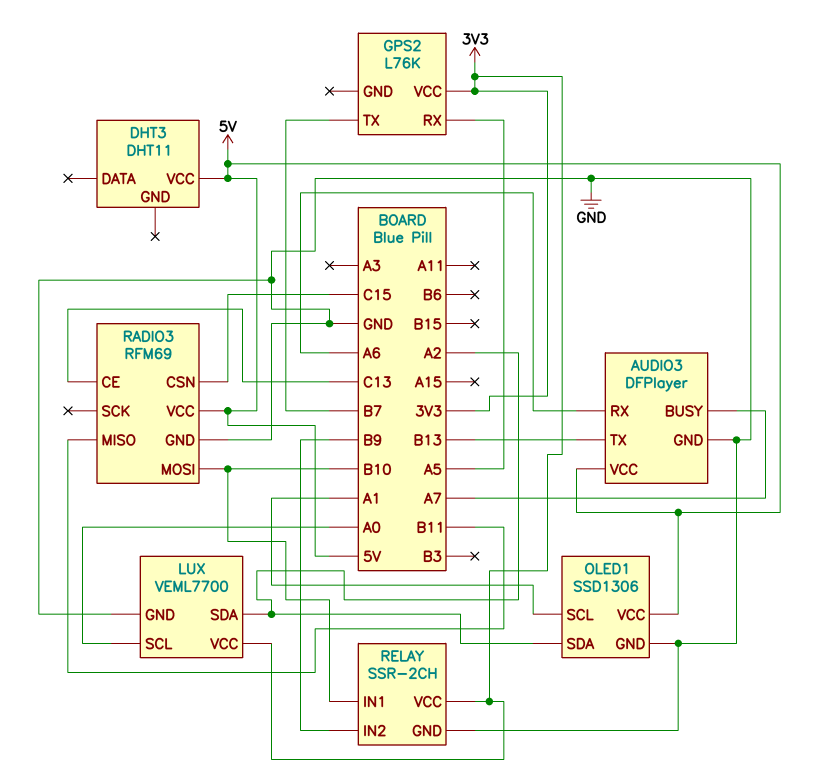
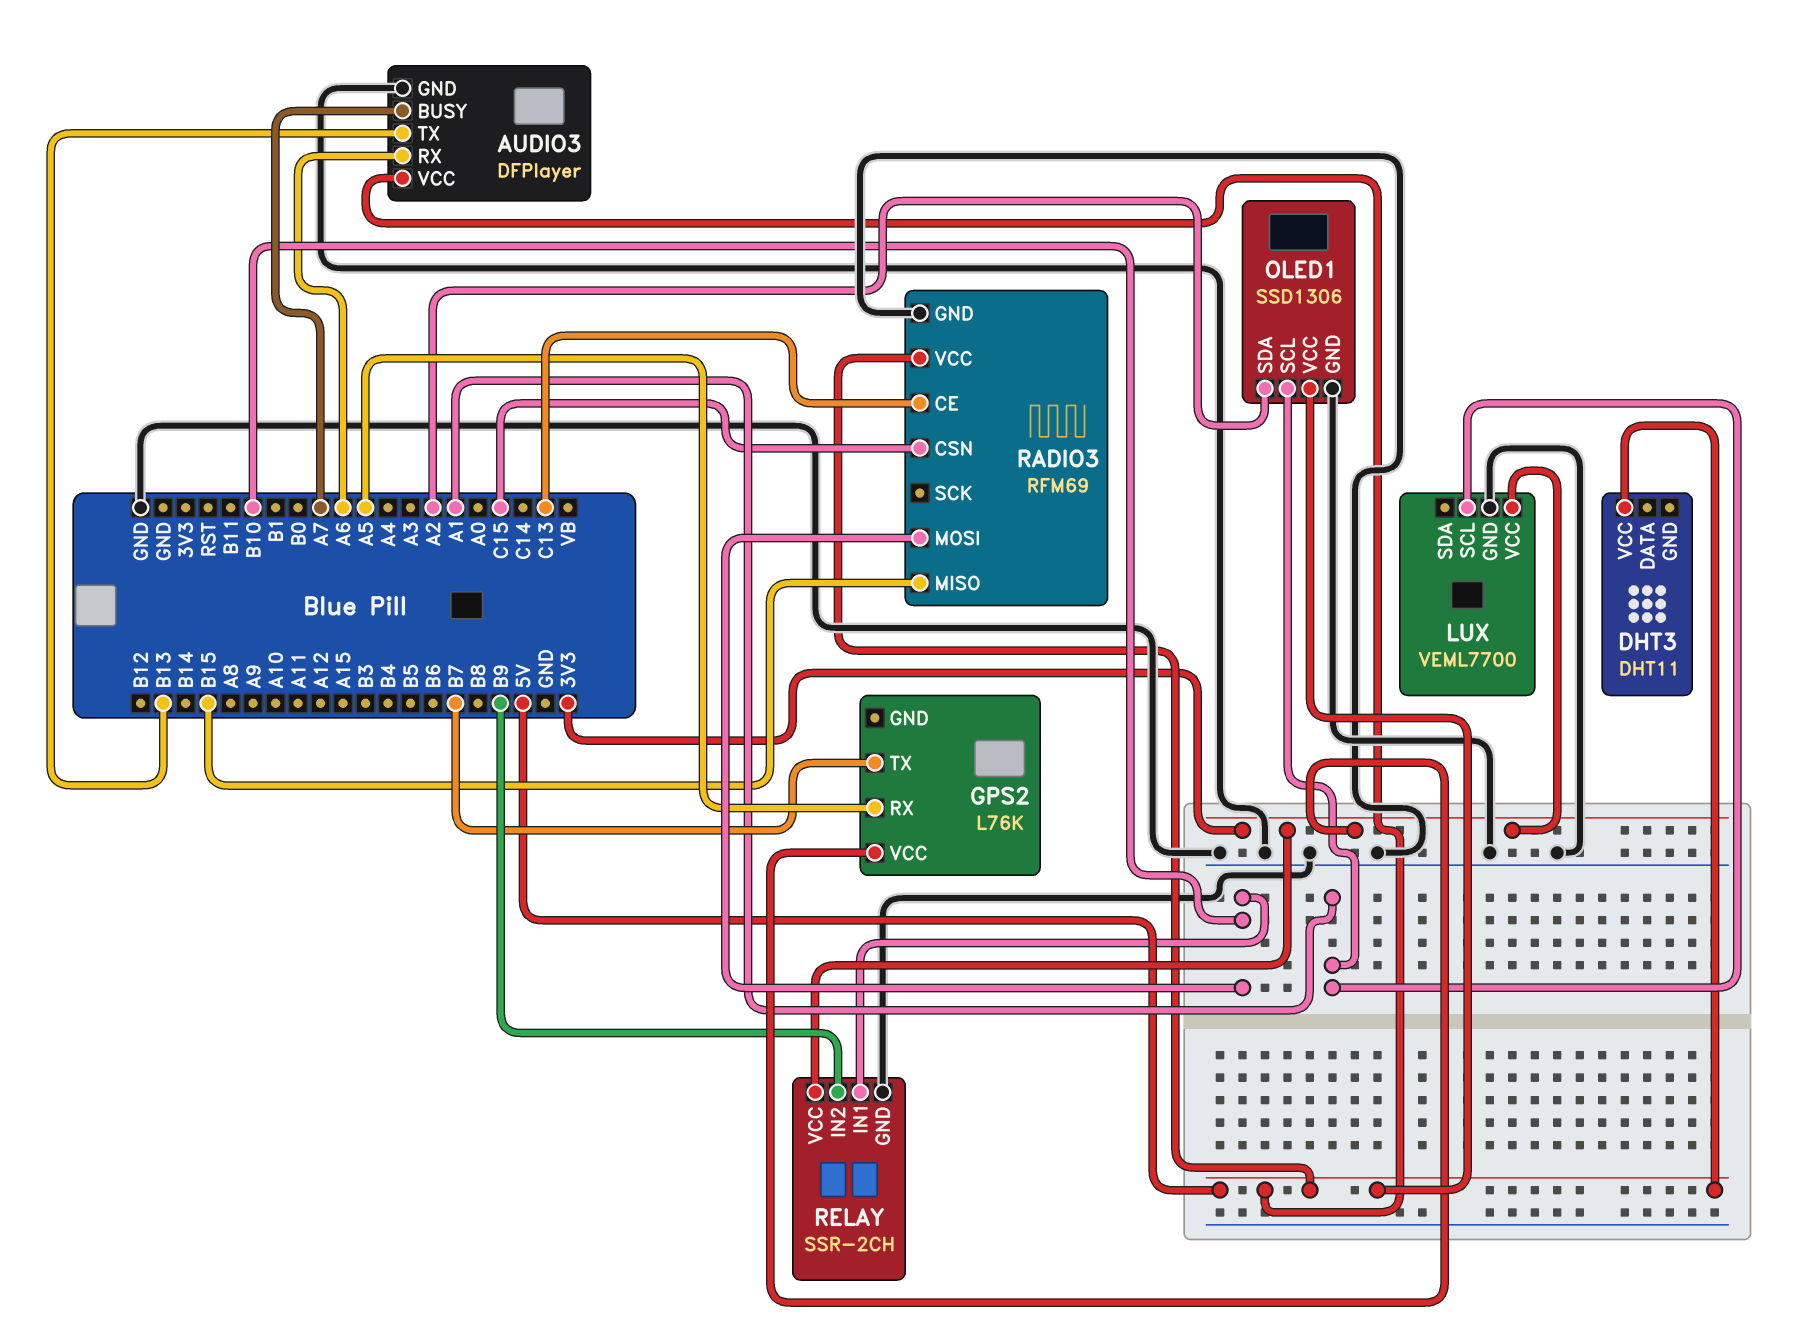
LUX pin SCL: A0 -> A1
LUX pin SDA: A2 -> none
RADIO3 pin MISO: B11 -> B15

